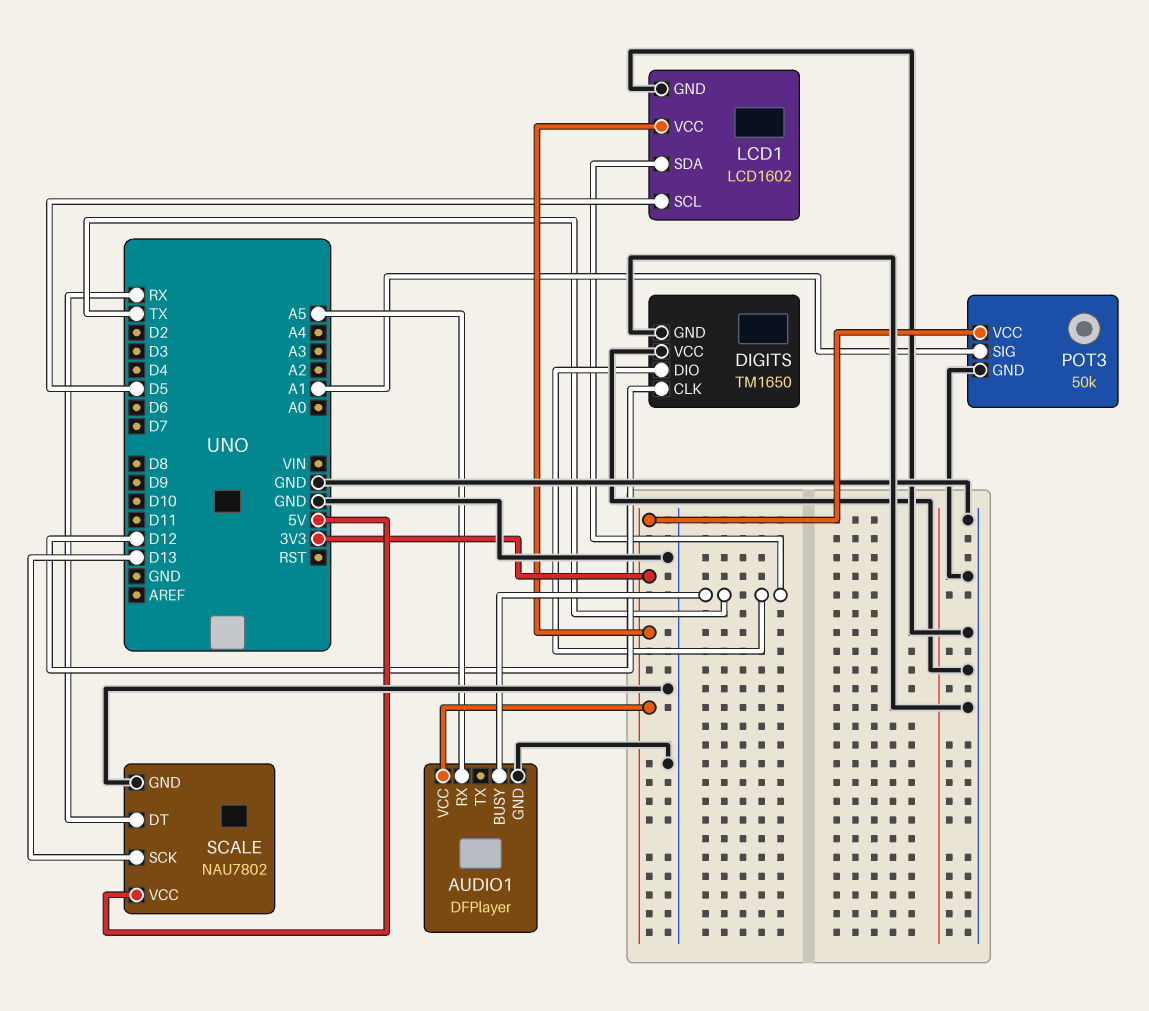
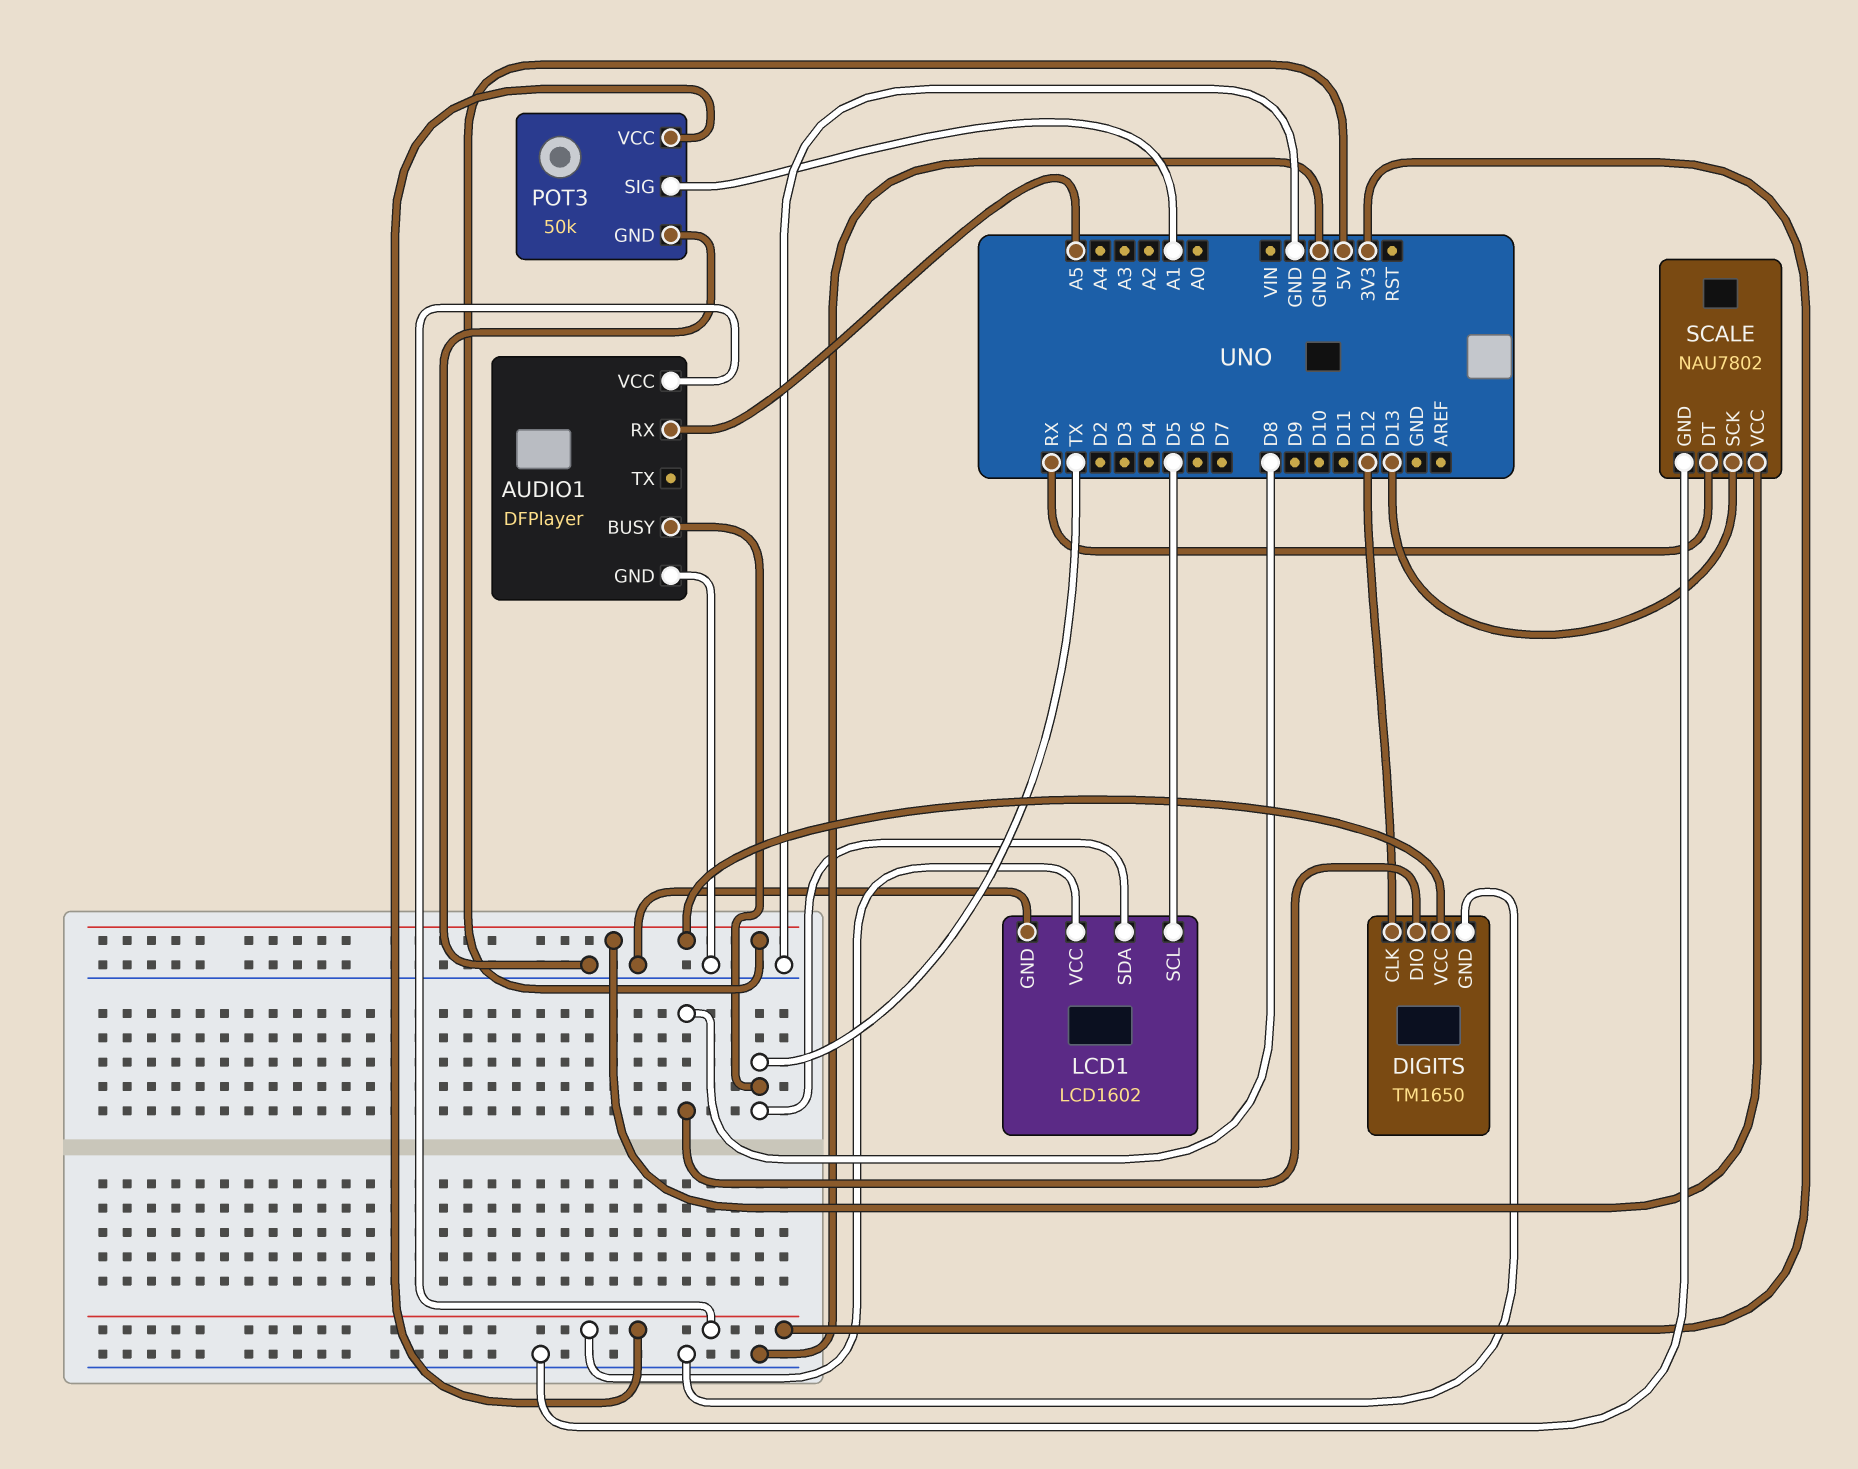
DIGITS pin DIO: TX -> D8
DIGITS pin VCC: GND -> 5V

